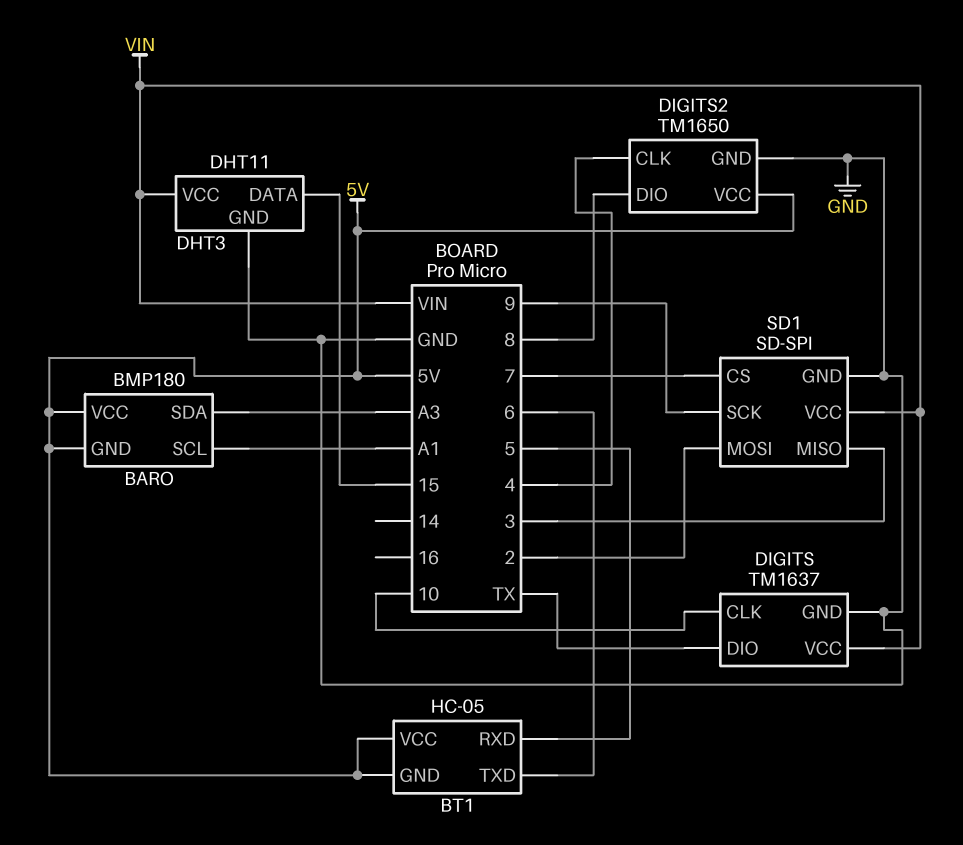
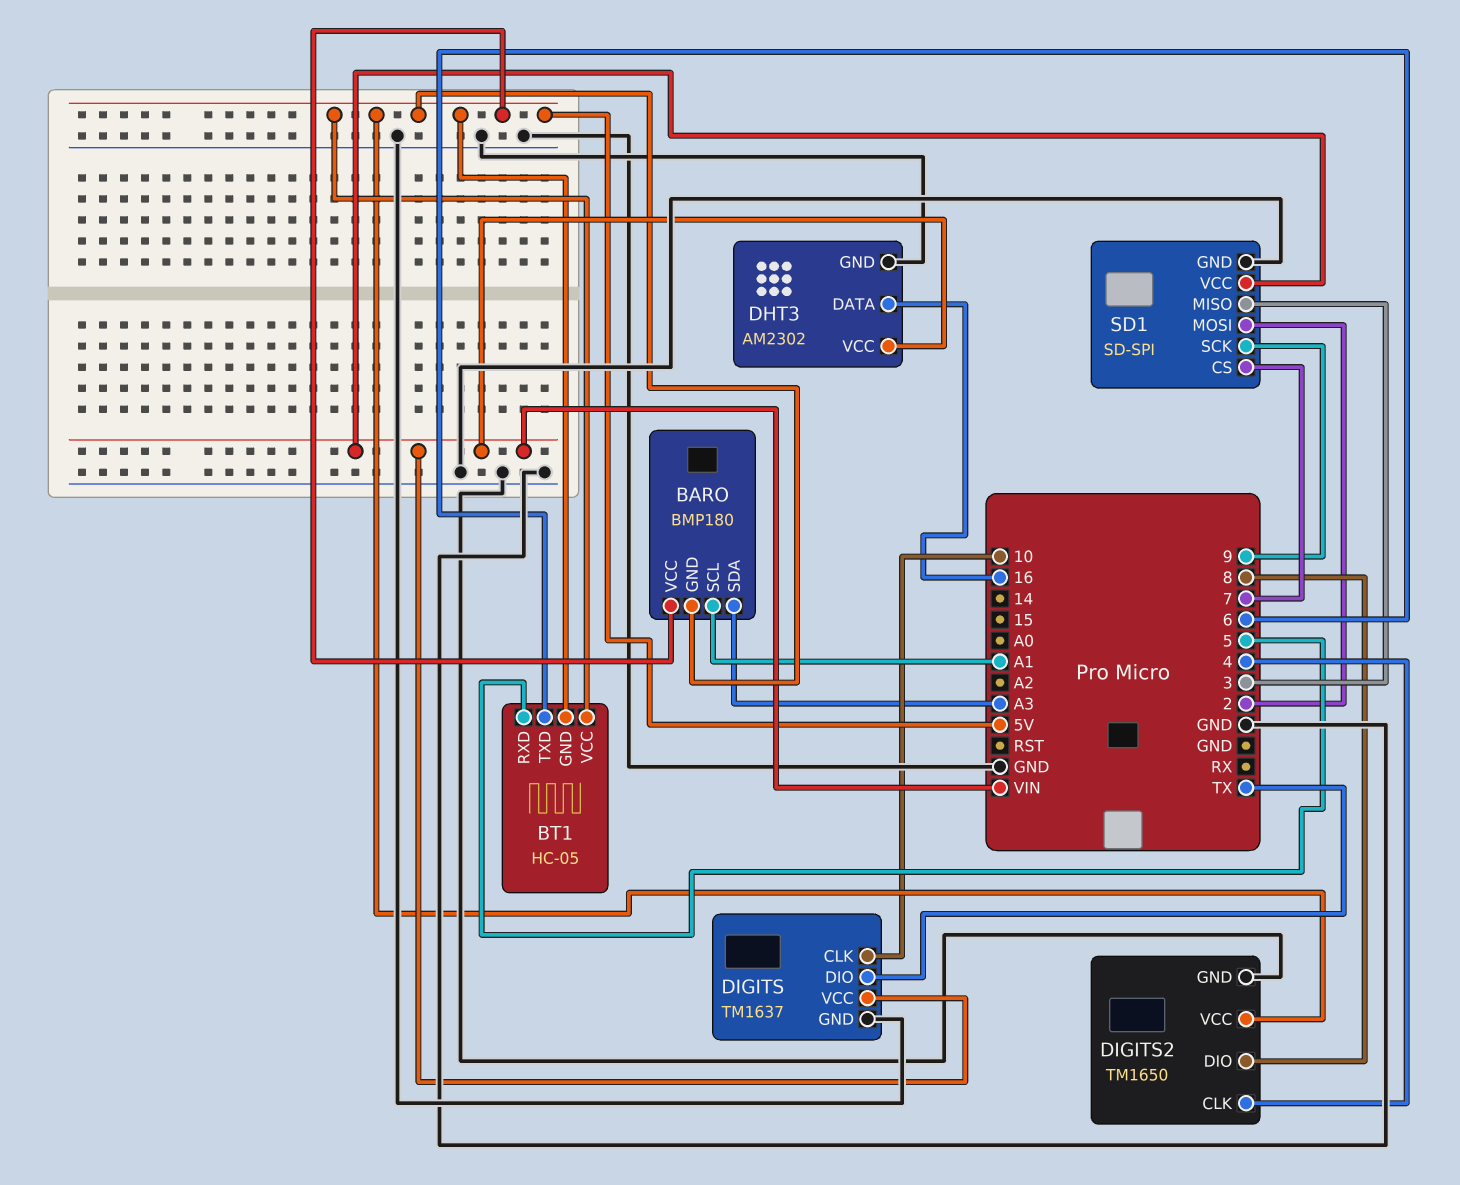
DHT3: DHT11 -> AM2302
DHT3 pin DATA: 15 -> 16

